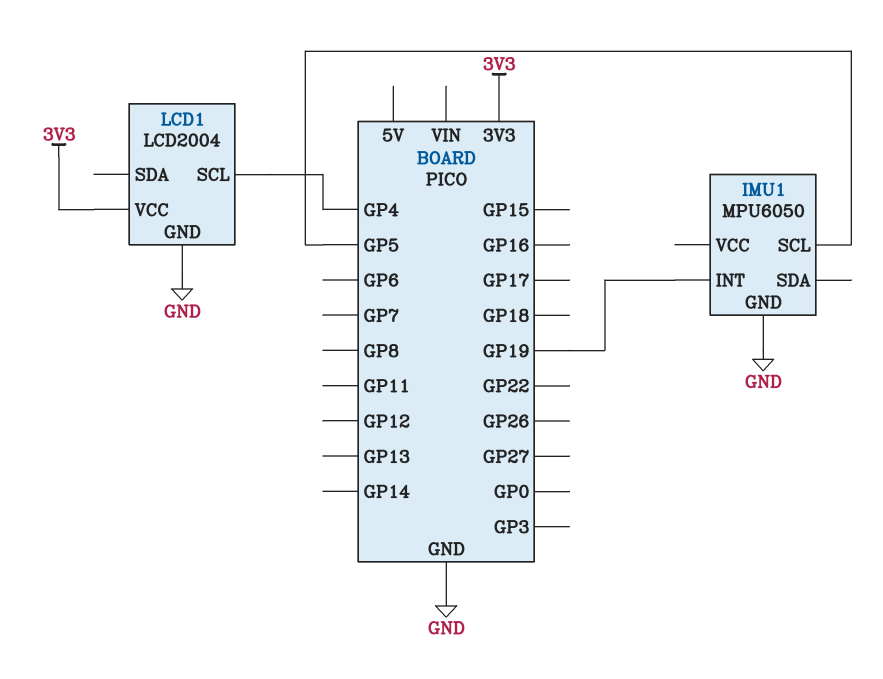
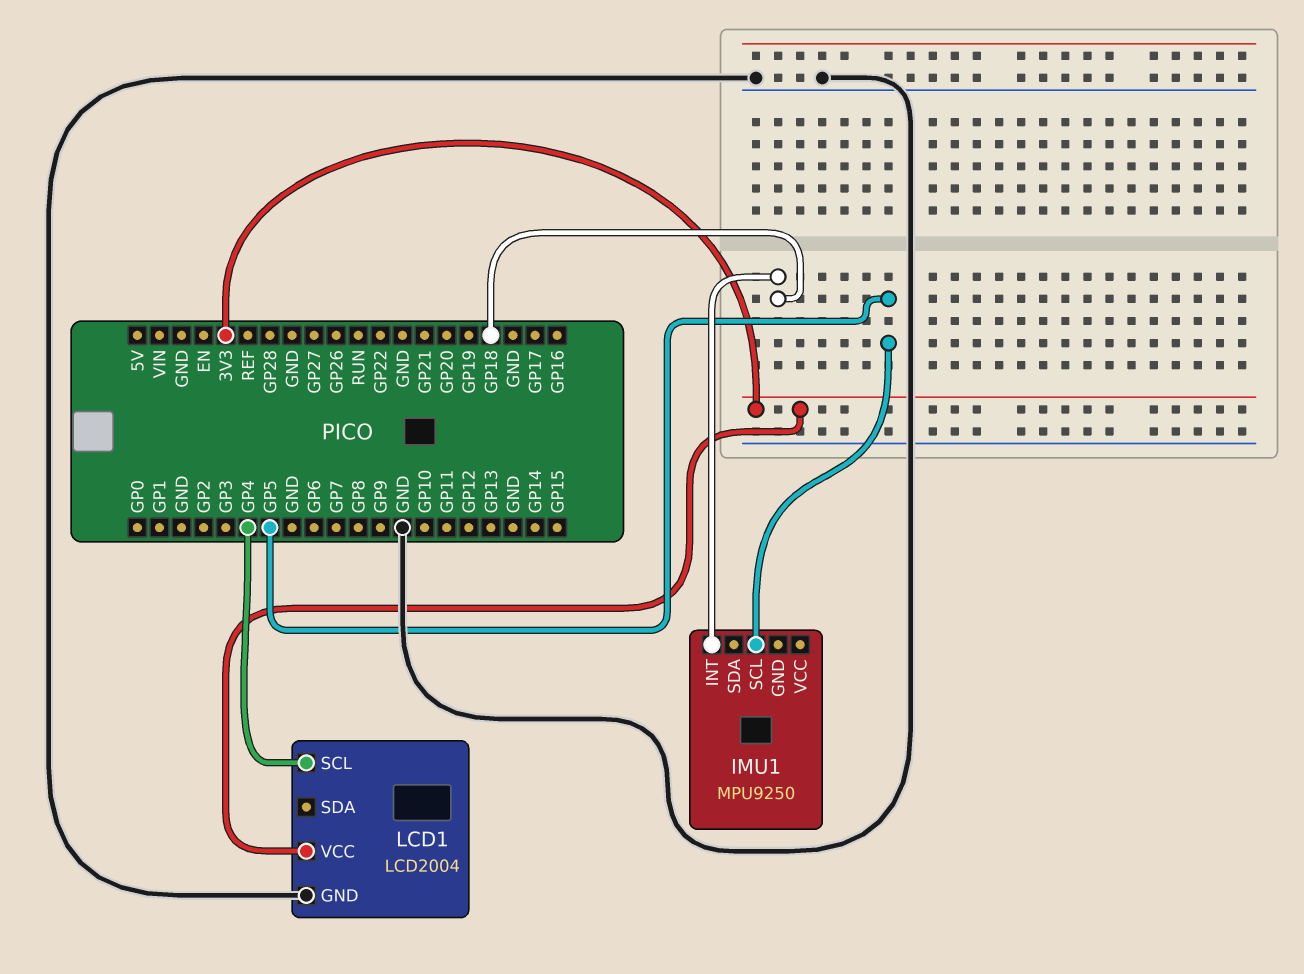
IMU1: MPU6050 -> MPU9250
IMU1 pin GND: GND -> none
IMU1 pin INT: GP19 -> GP18

